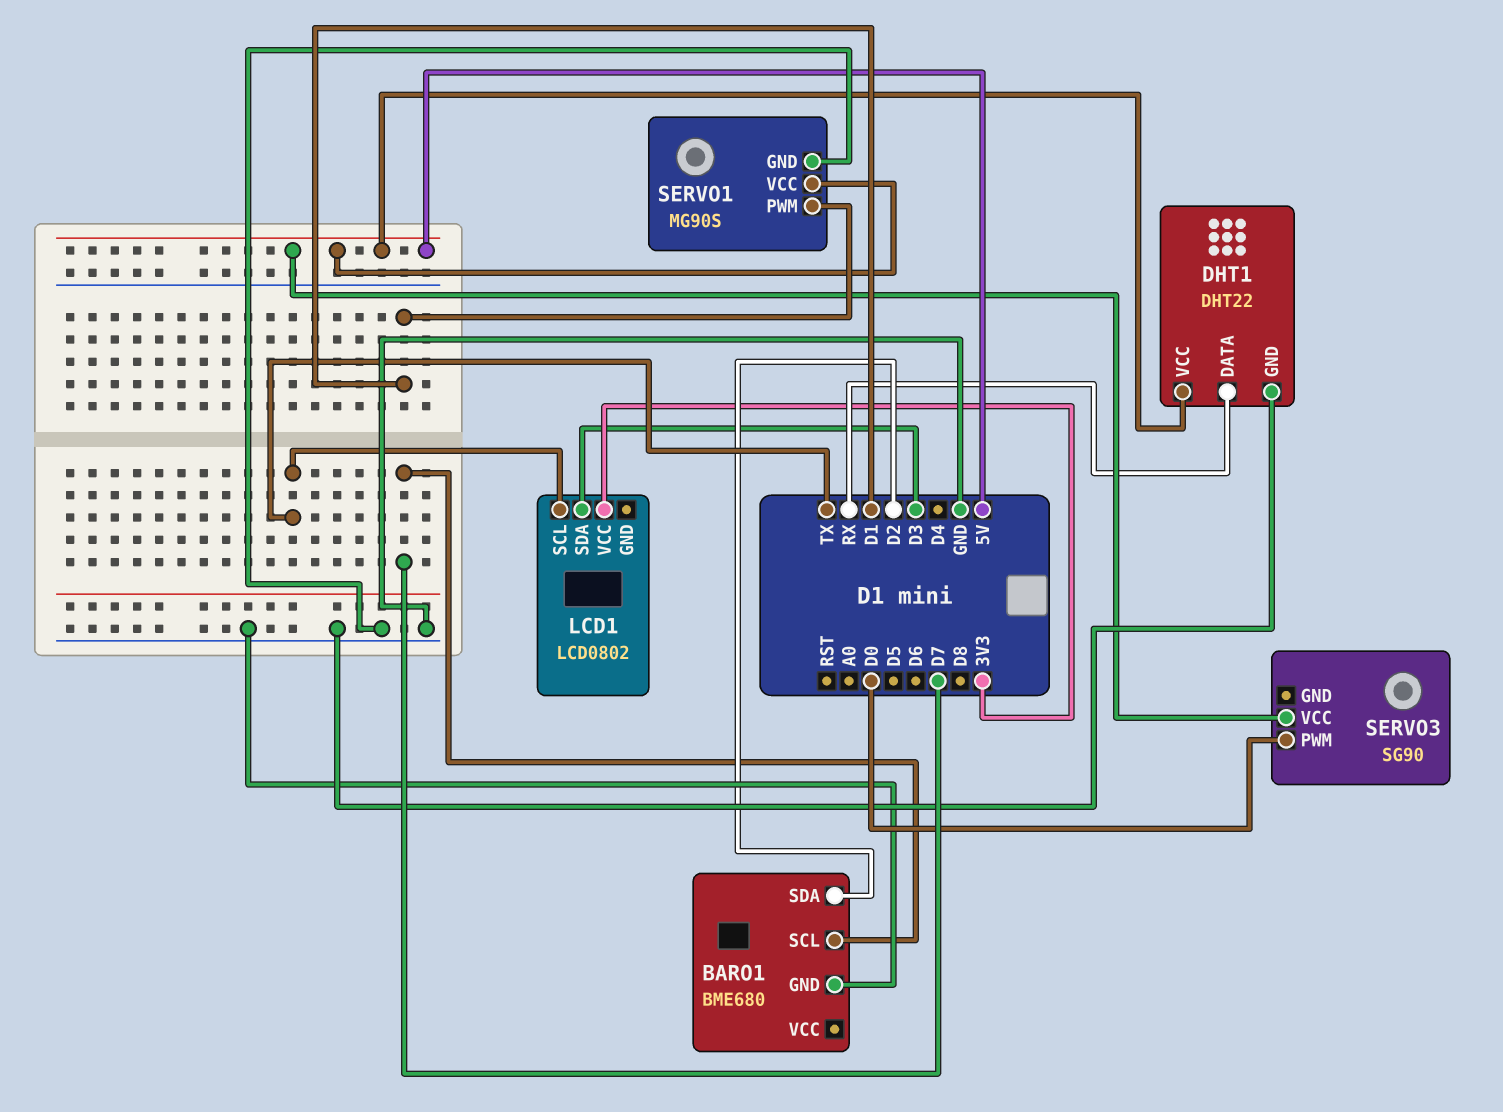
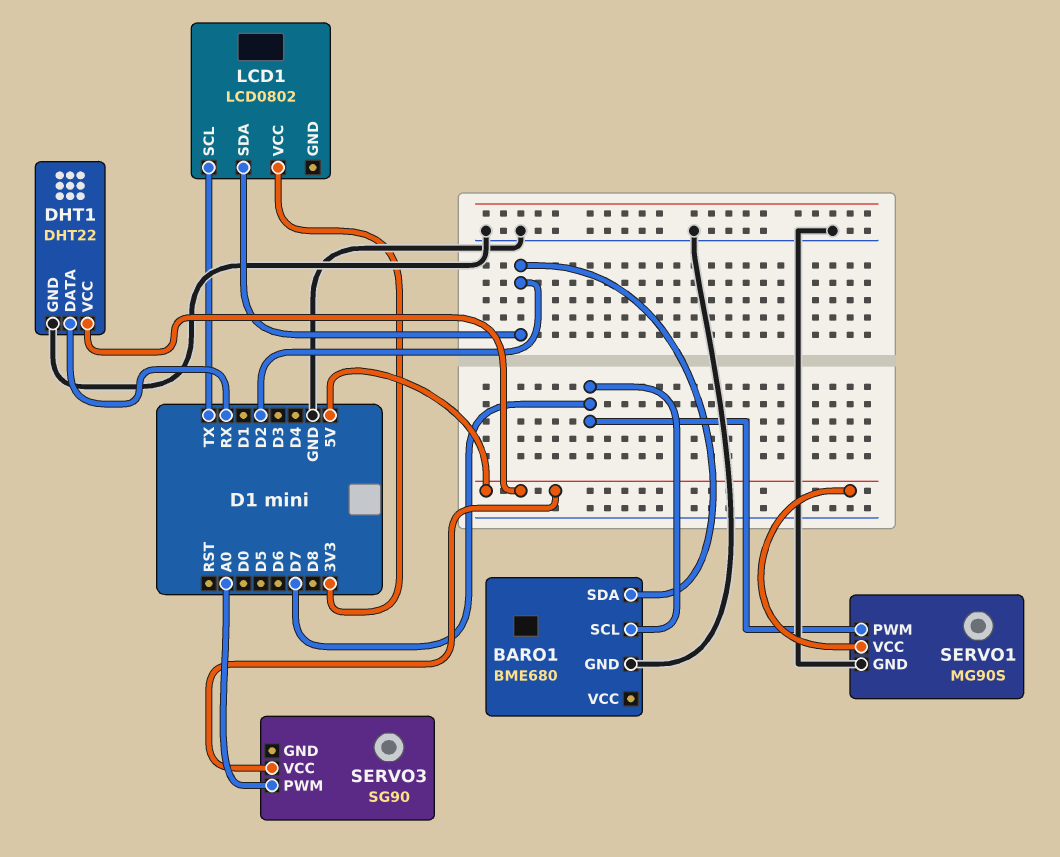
LCD1 pin SDA: D3 -> D2
SERVO1 pin PWM: D1 -> D7
SERVO3 pin PWM: D0 -> A0

